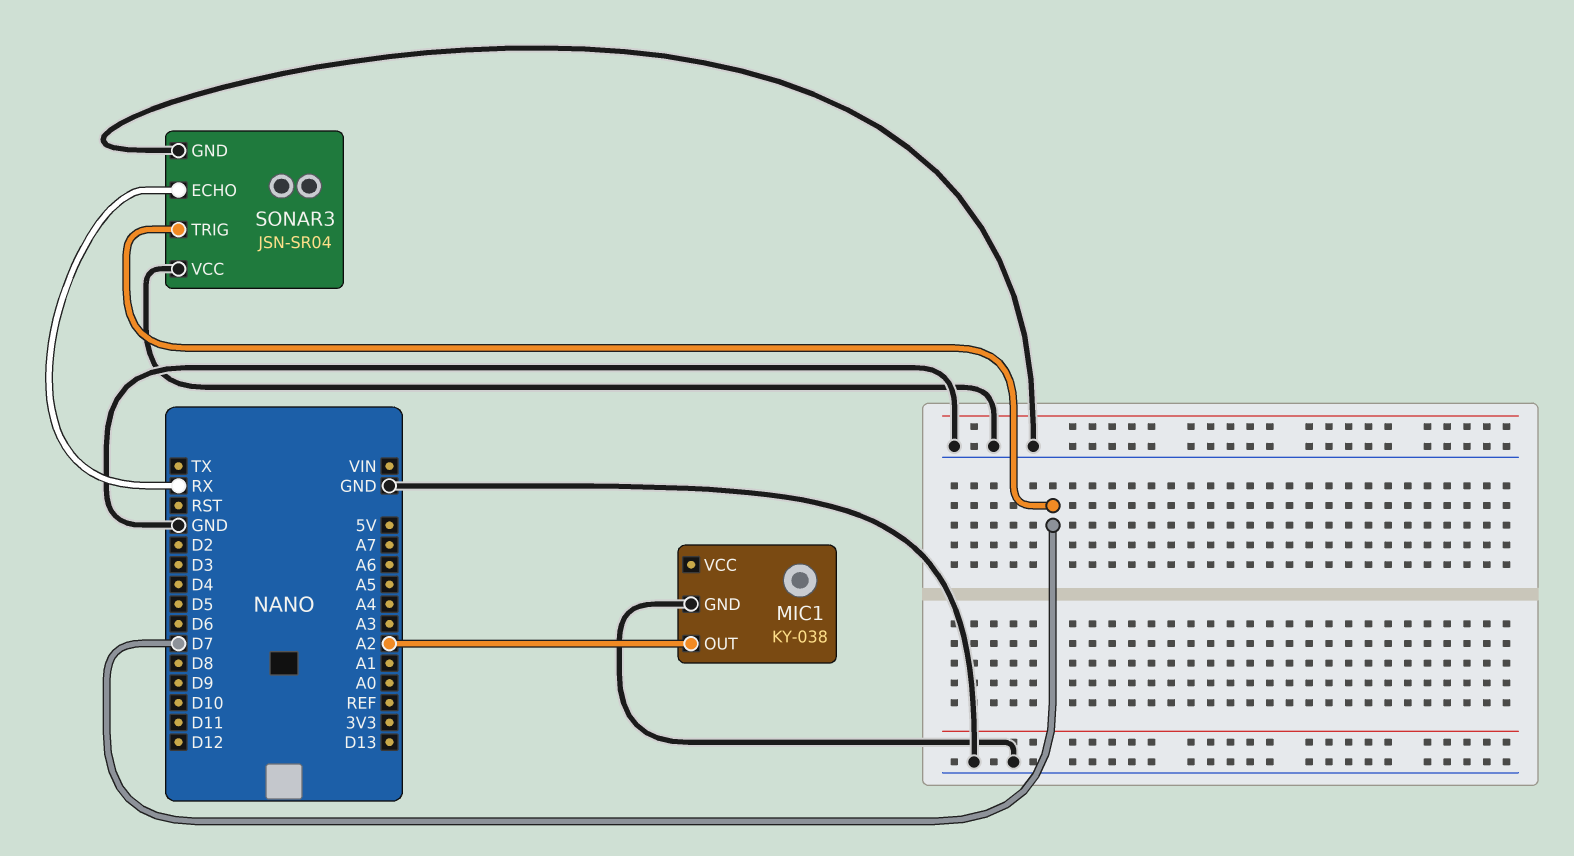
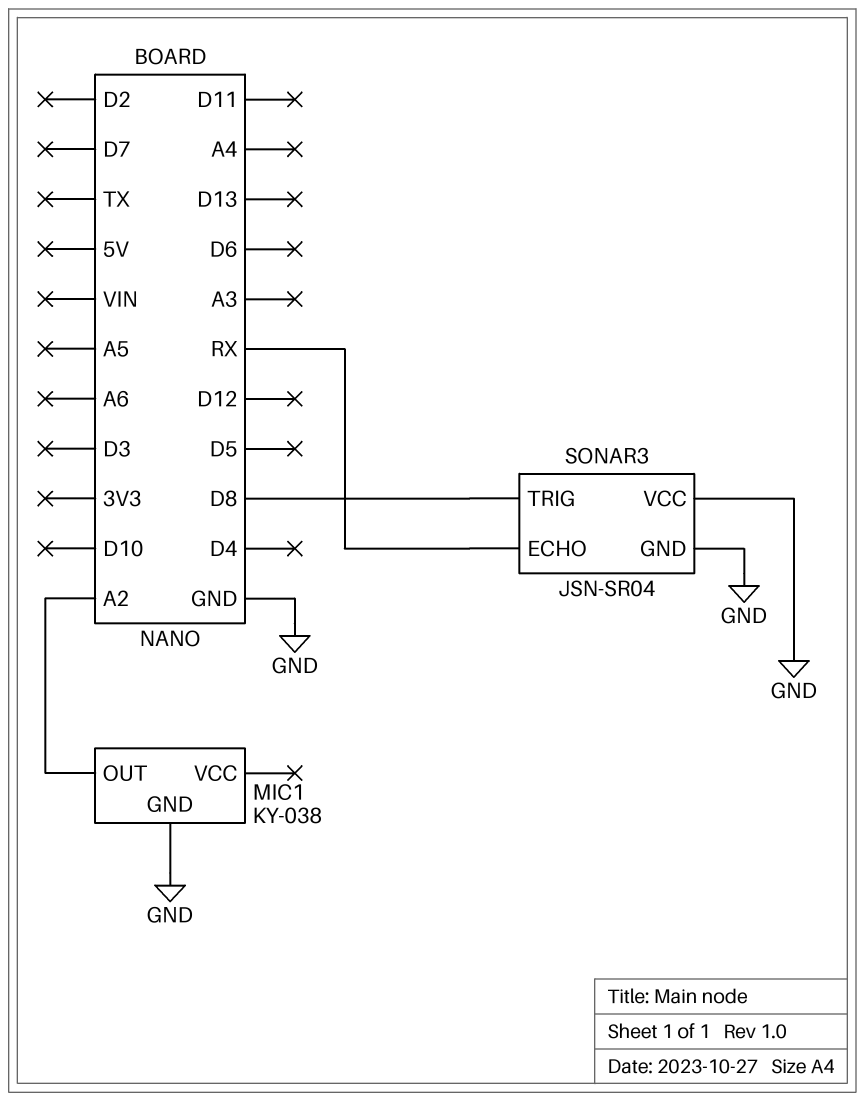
SONAR3 pin TRIG: D7 -> D8

